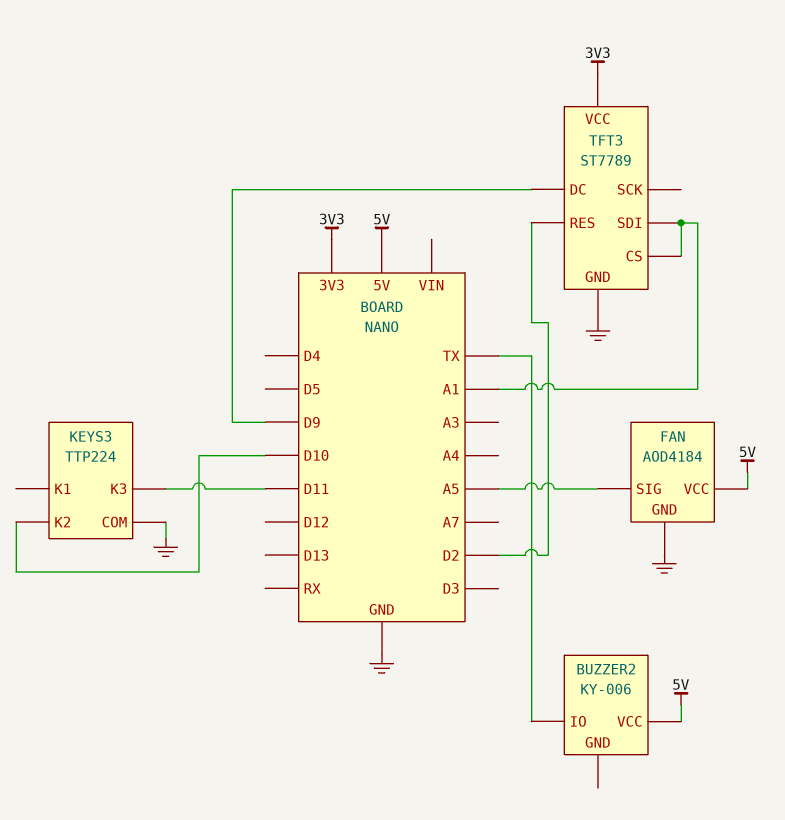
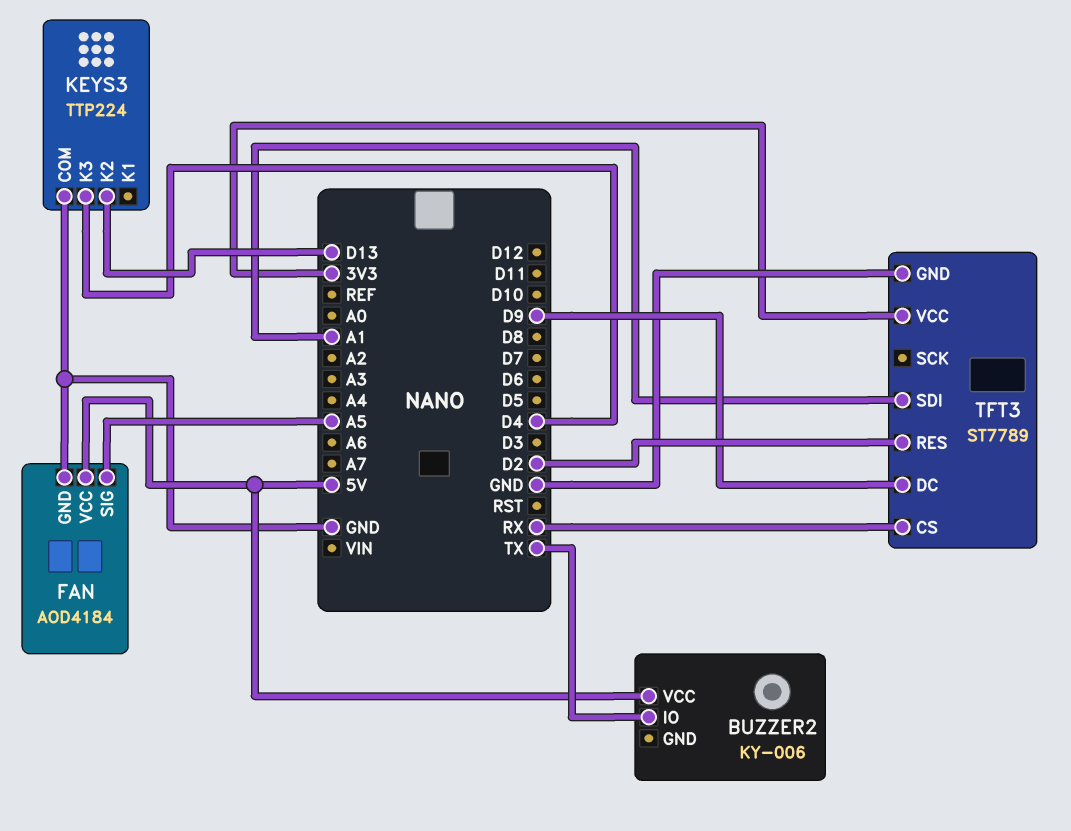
KEYS3 pin K2: D10 -> D13
KEYS3 pin K3: D11 -> D4
TFT3 pin CS: A1 -> RX

